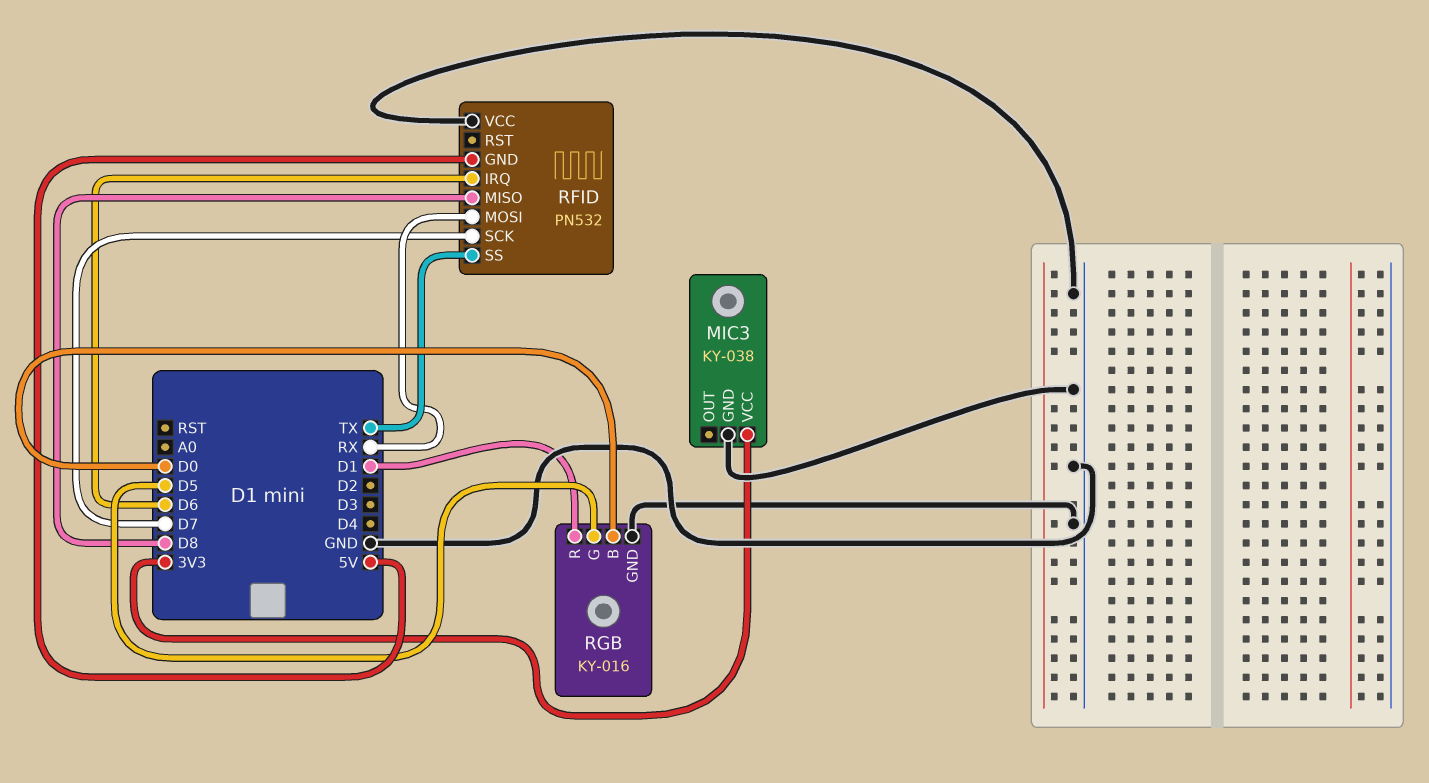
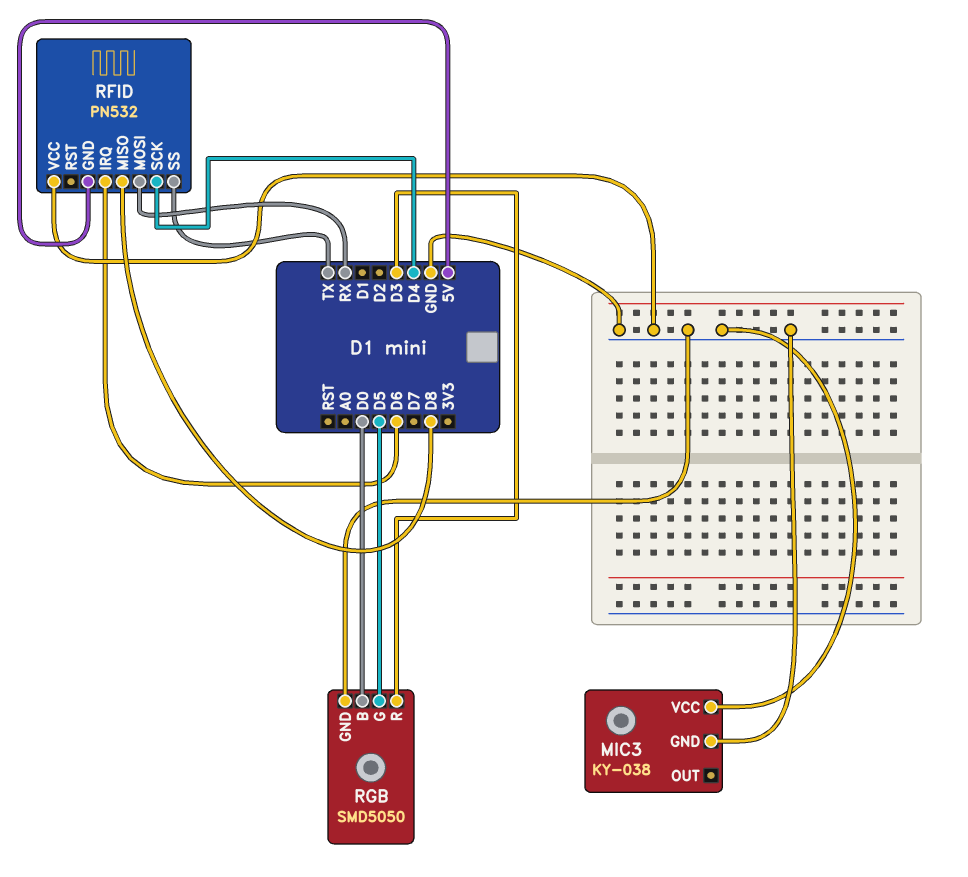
MIC3 pin VCC: 3V3 -> GND
RFID pin SCK: D7 -> D4
RGB: KY-016 -> SMD5050
RGB pin R: D1 -> D3

